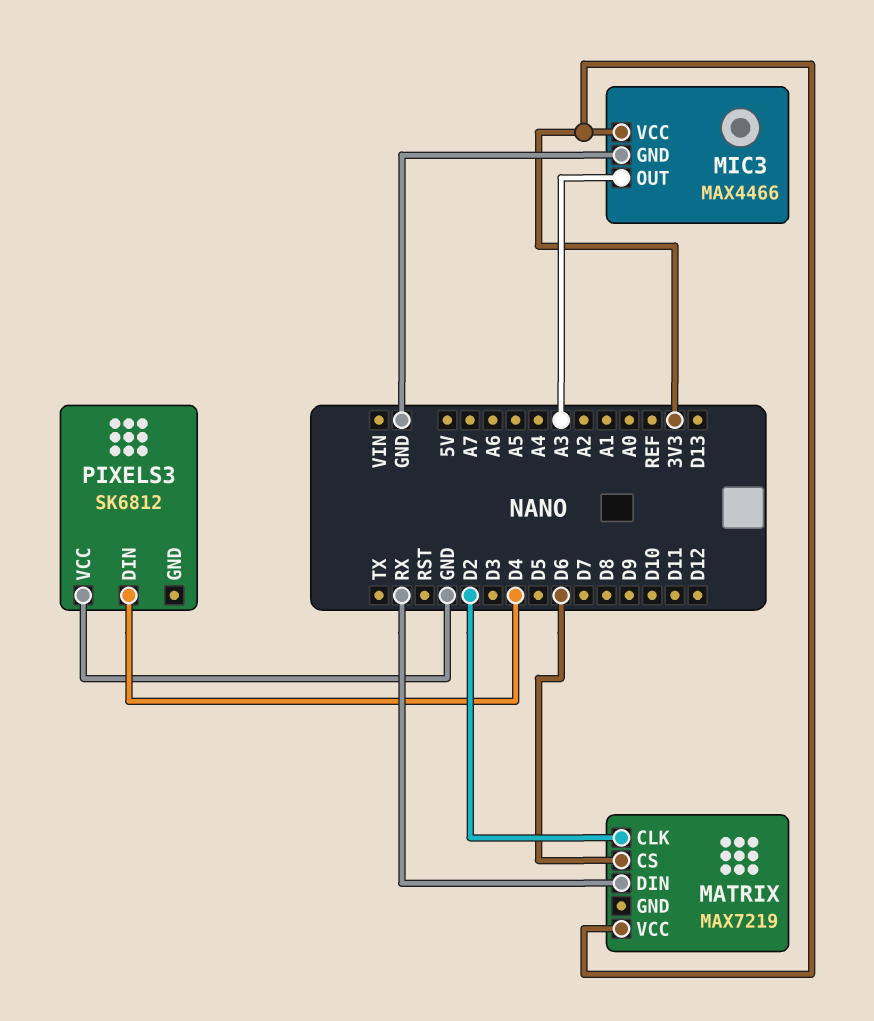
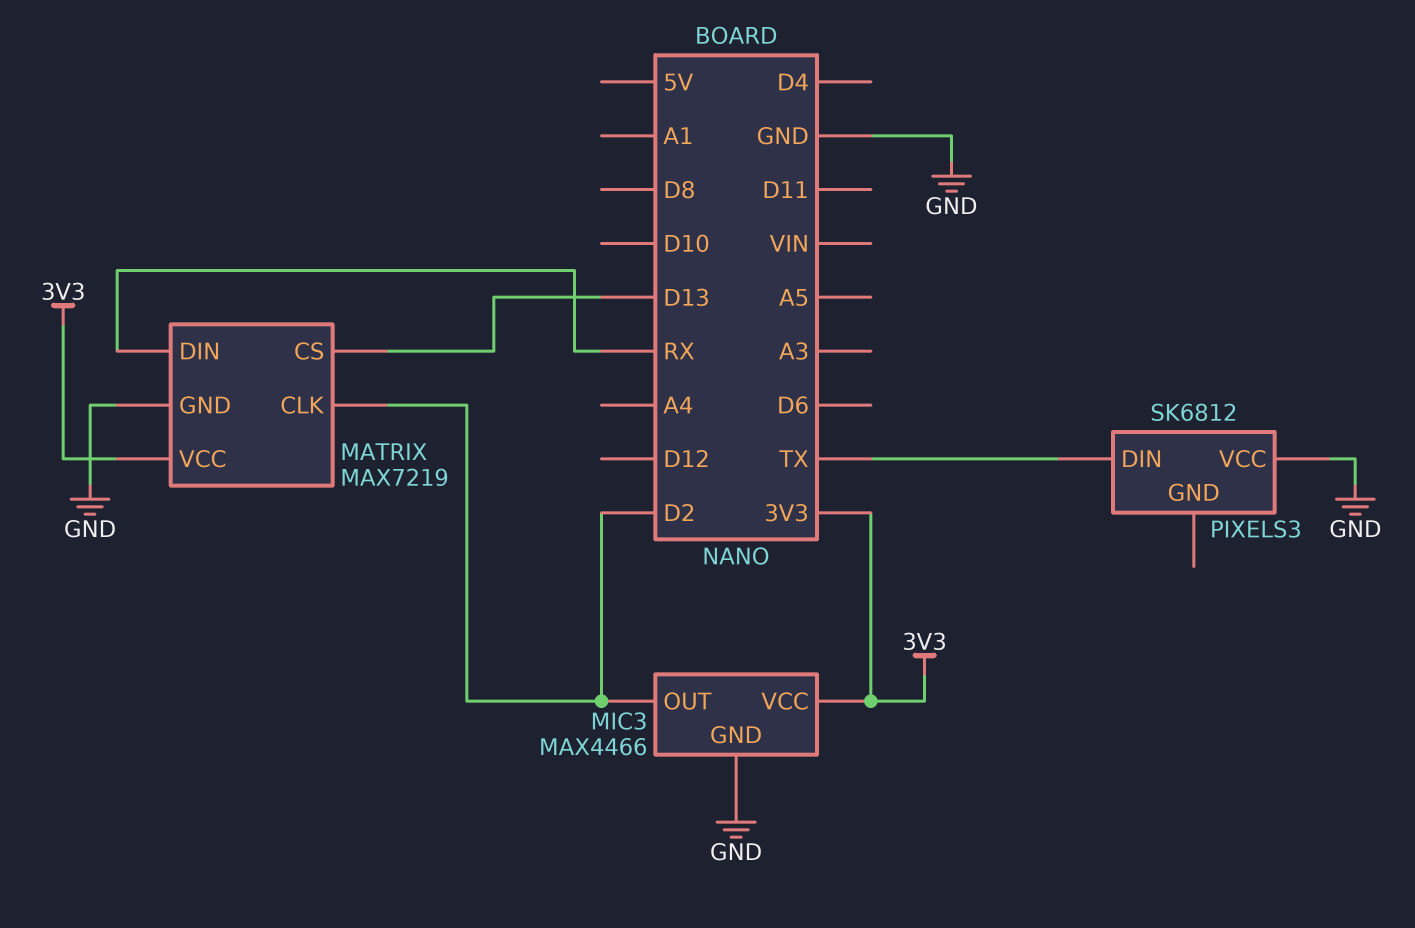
MATRIX pin CS: D6 -> D13
MATRIX pin GND: none -> GND
MIC3 pin OUT: A3 -> D2
PIXELS3 pin DIN: D4 -> TX

